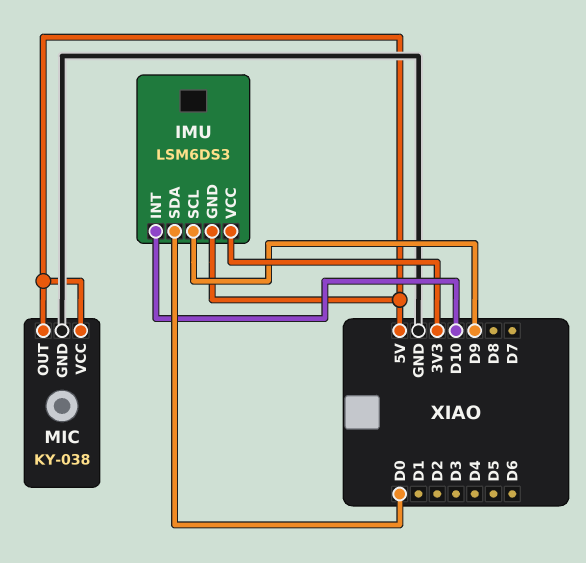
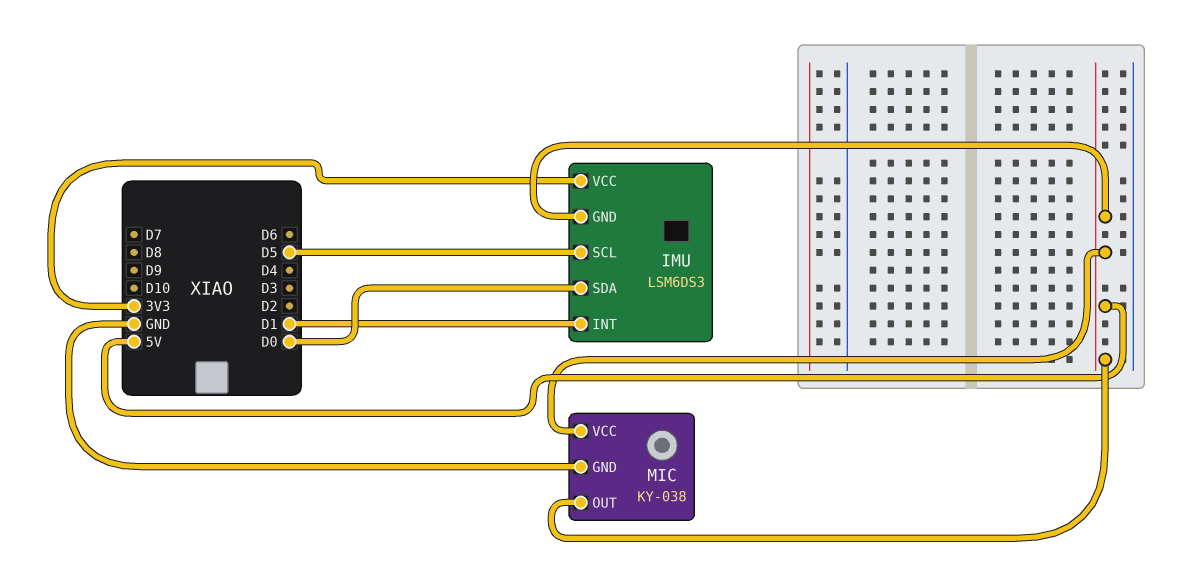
IMU pin INT: D10 -> D1
IMU pin SCL: D9 -> D5

